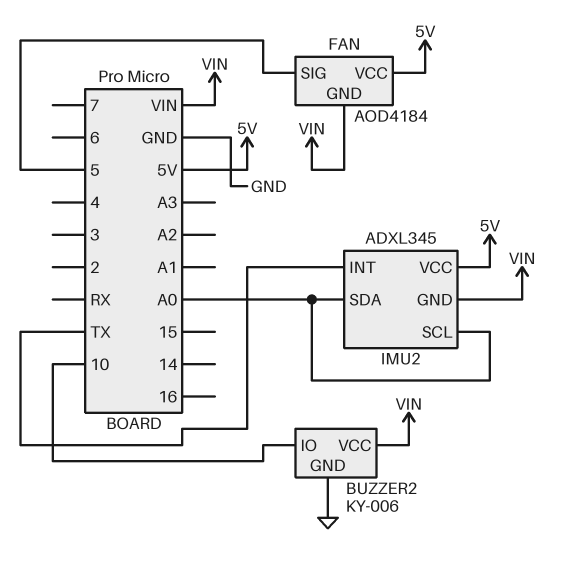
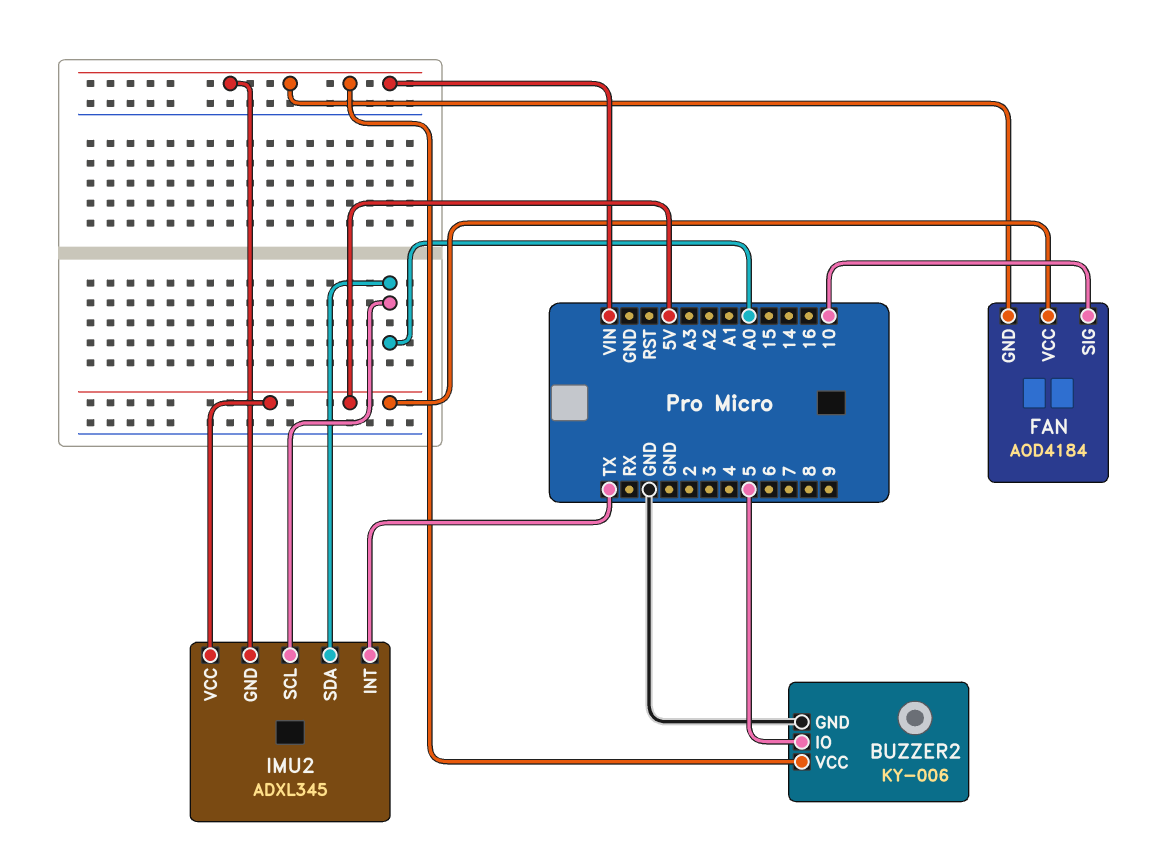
BUZZER2 pin IO: 10 -> 5
FAN pin SIG: 5 -> 10

